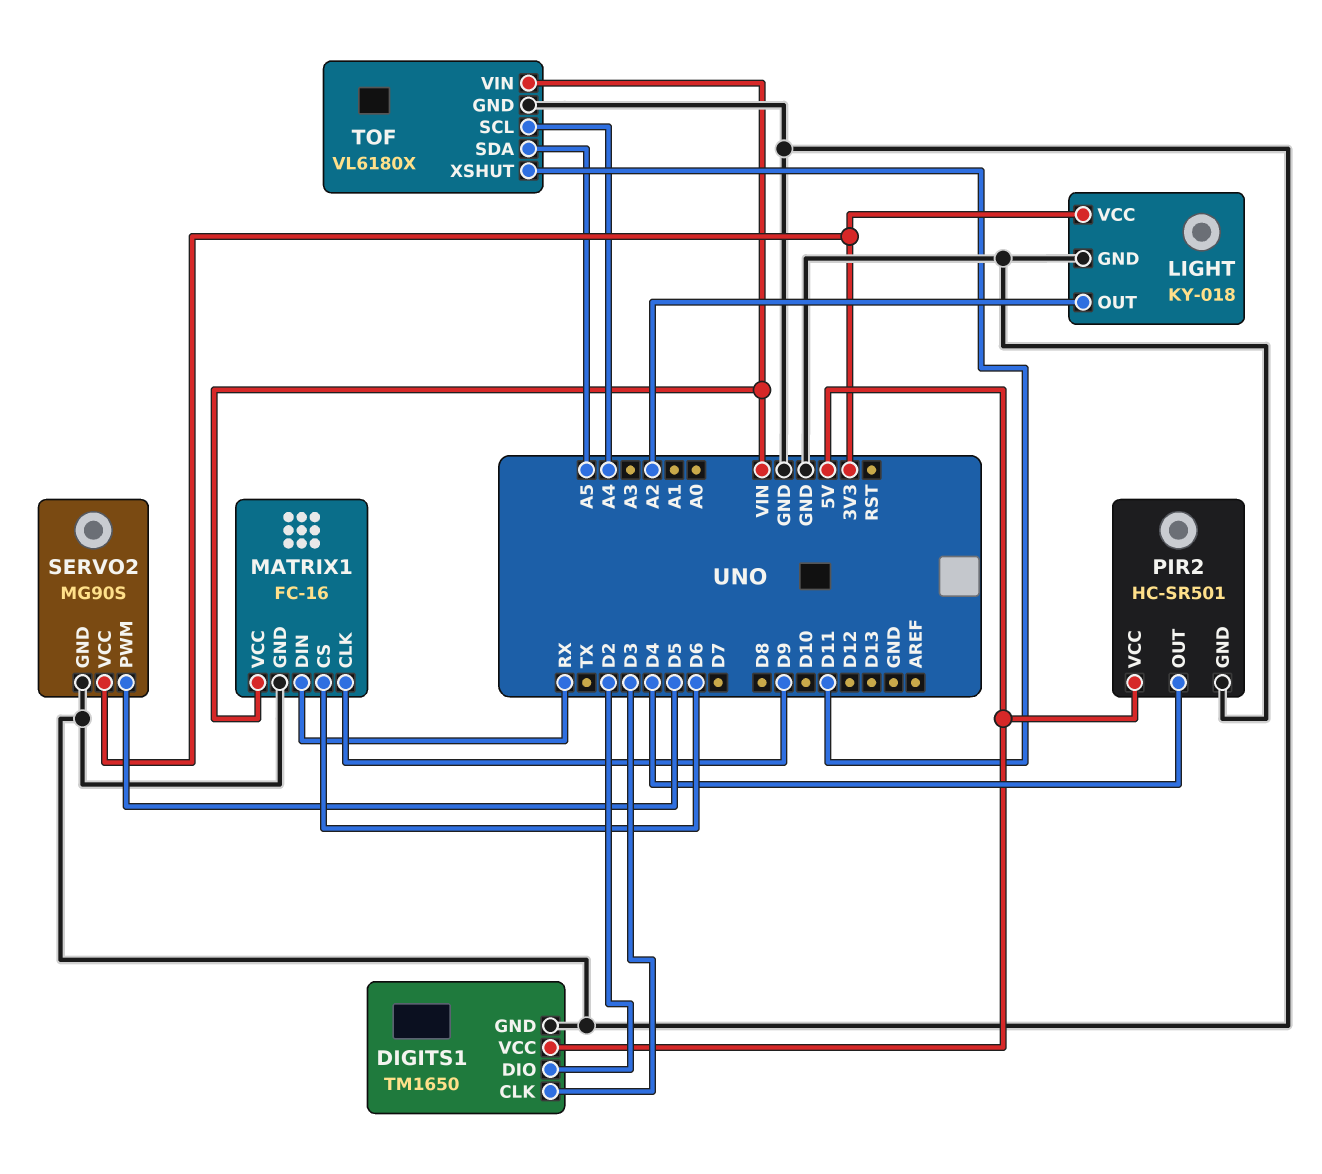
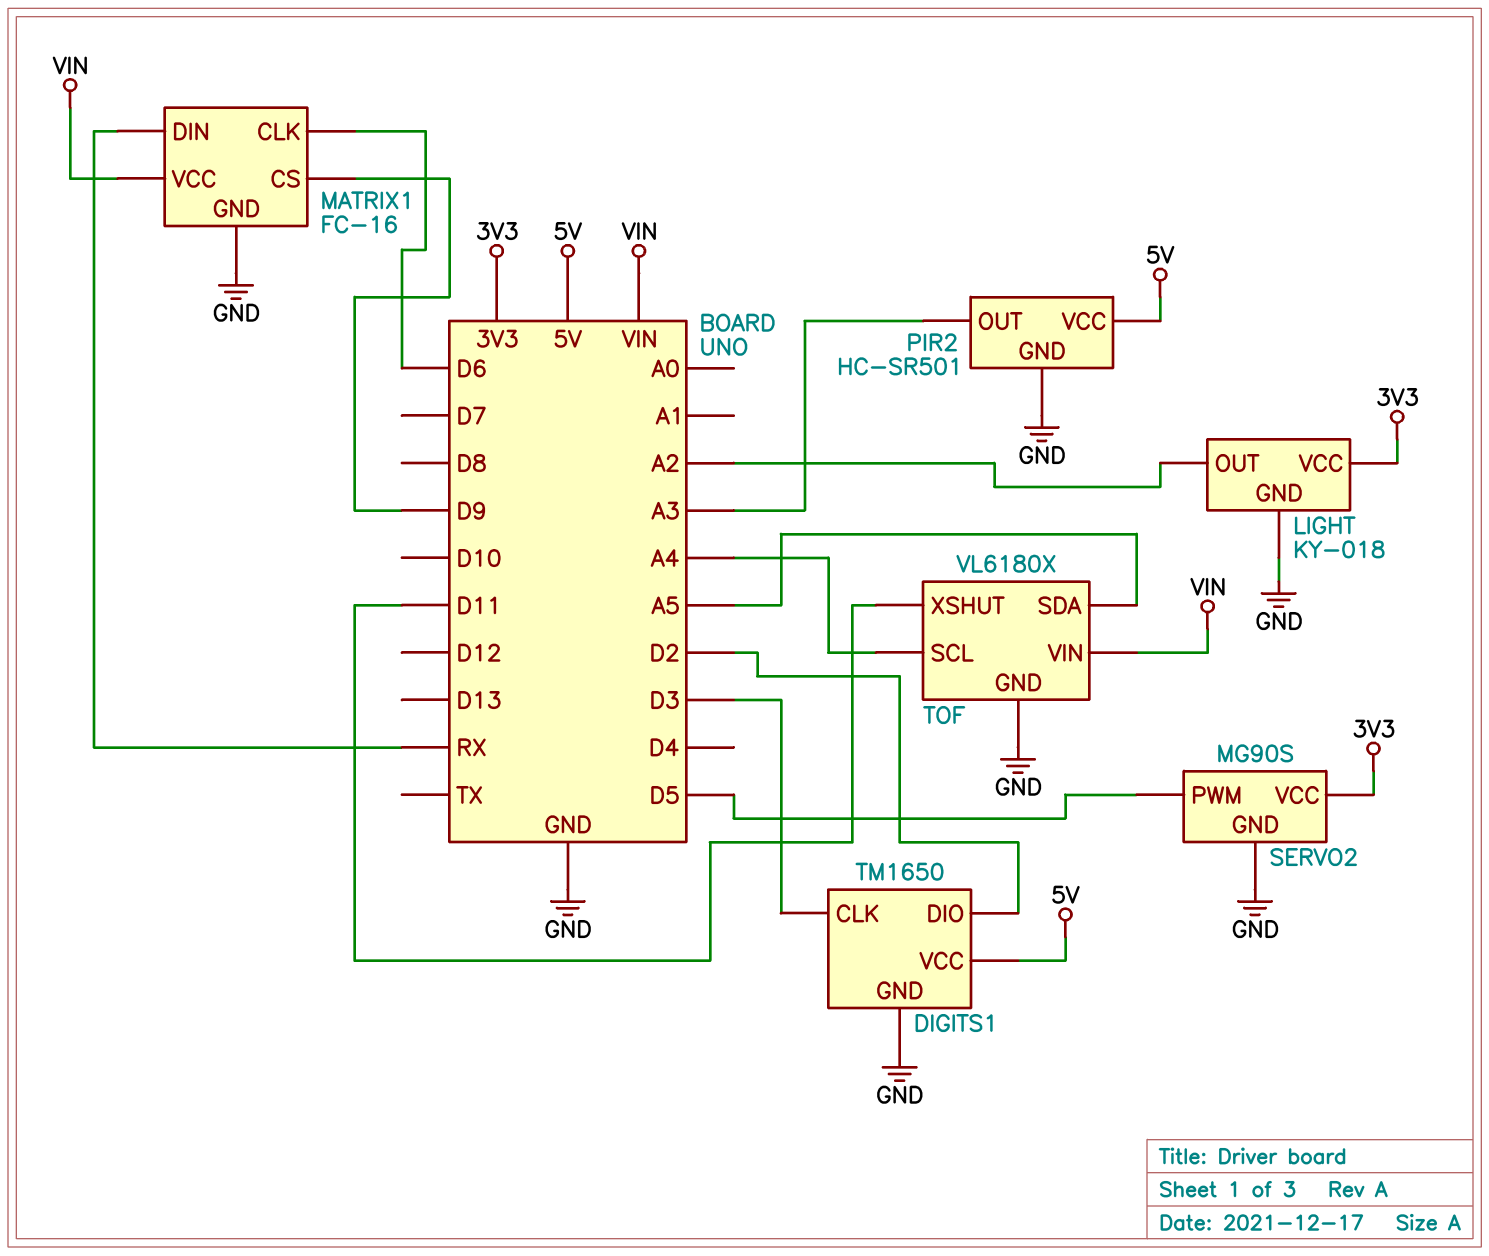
MATRIX1 pin CLK: D9 -> D6
MATRIX1 pin CS: D6 -> D9
PIR2 pin OUT: D4 -> A3

